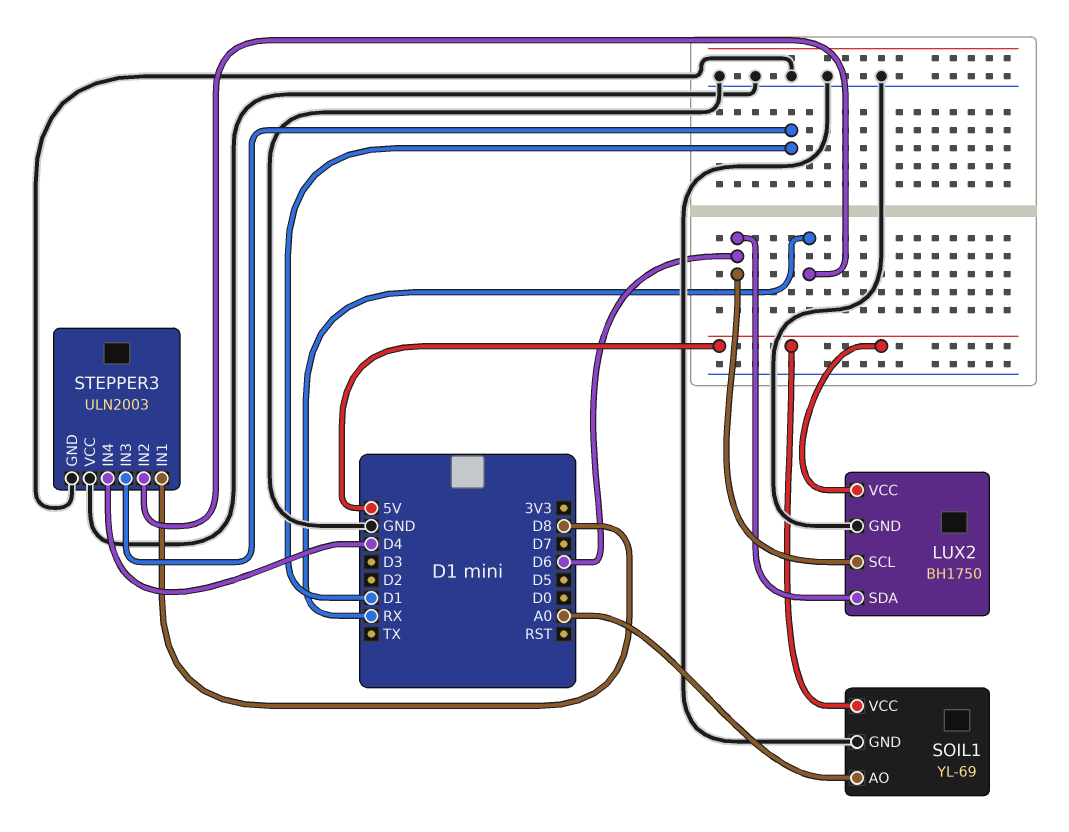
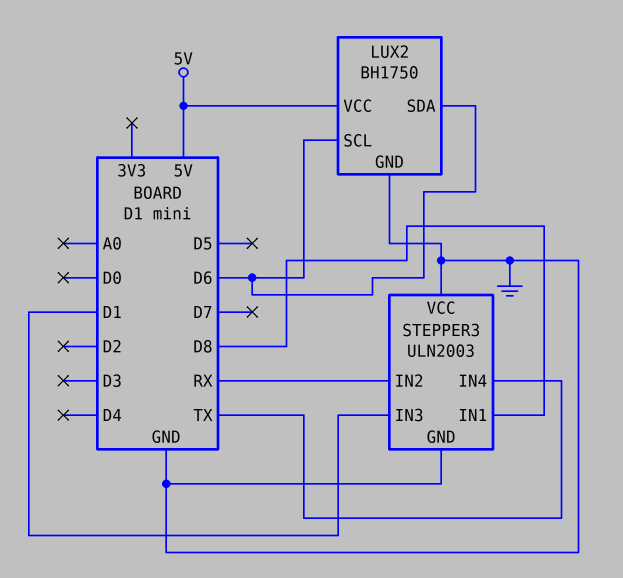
SOIL1: YL-69 -> none
SOIL1 pin AO: A0 -> none
SOIL1 pin GND: GND -> none
SOIL1 pin VCC: 5V -> none
STEPPER3 pin IN4: D4 -> TX

